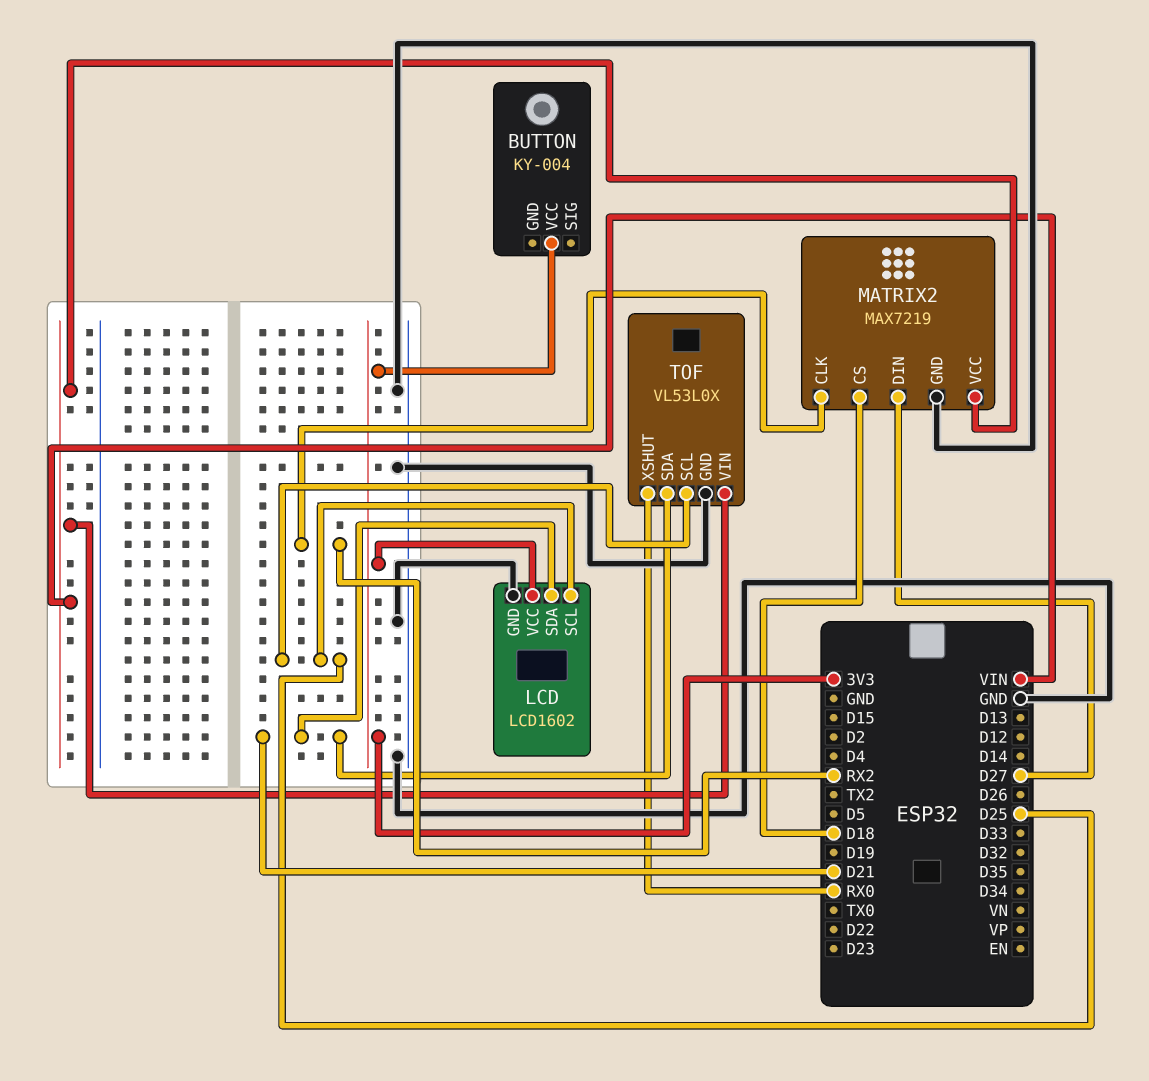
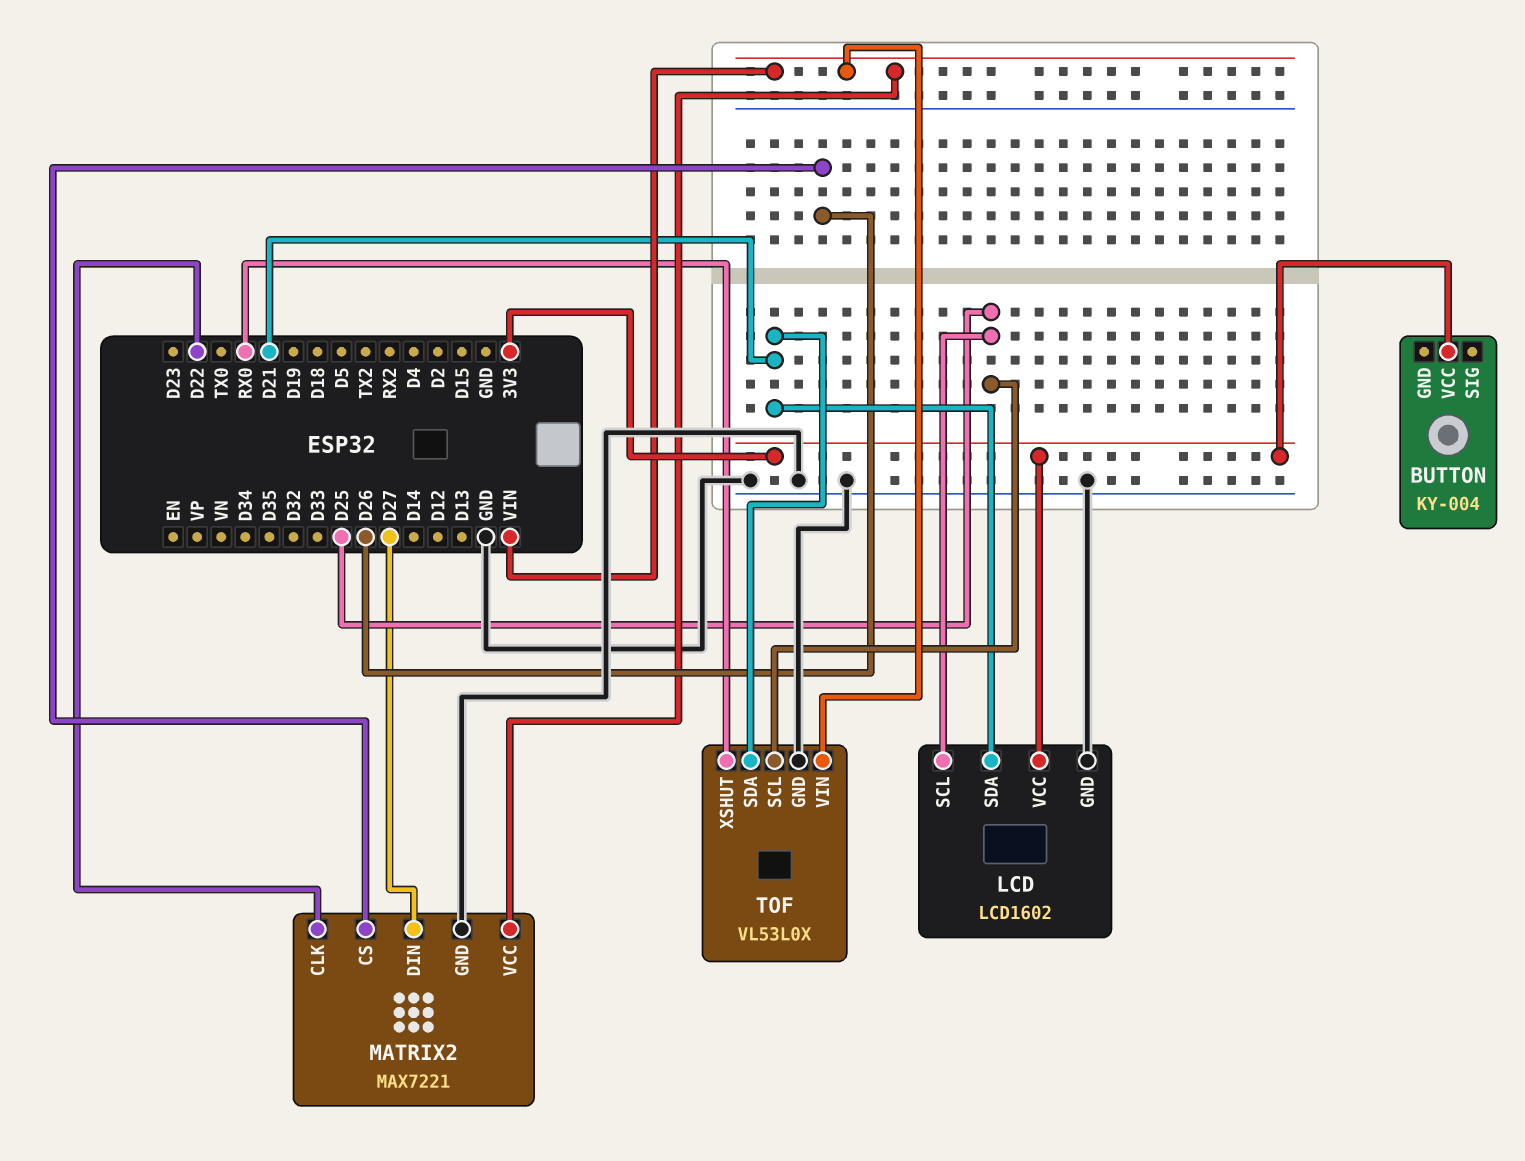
MATRIX2: MAX7219 -> MAX7221
MATRIX2 pin CLK: RX2 -> D22
MATRIX2 pin CS: D18 -> D26

